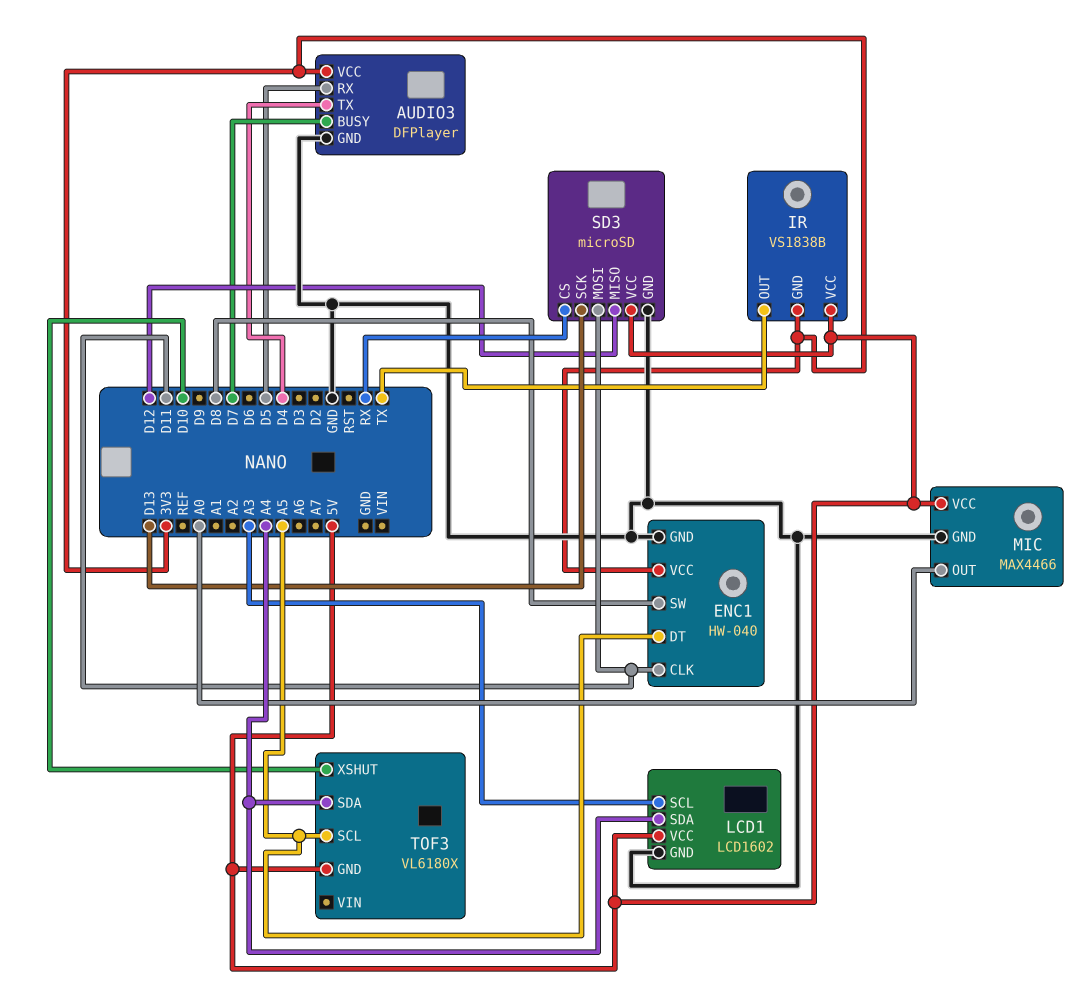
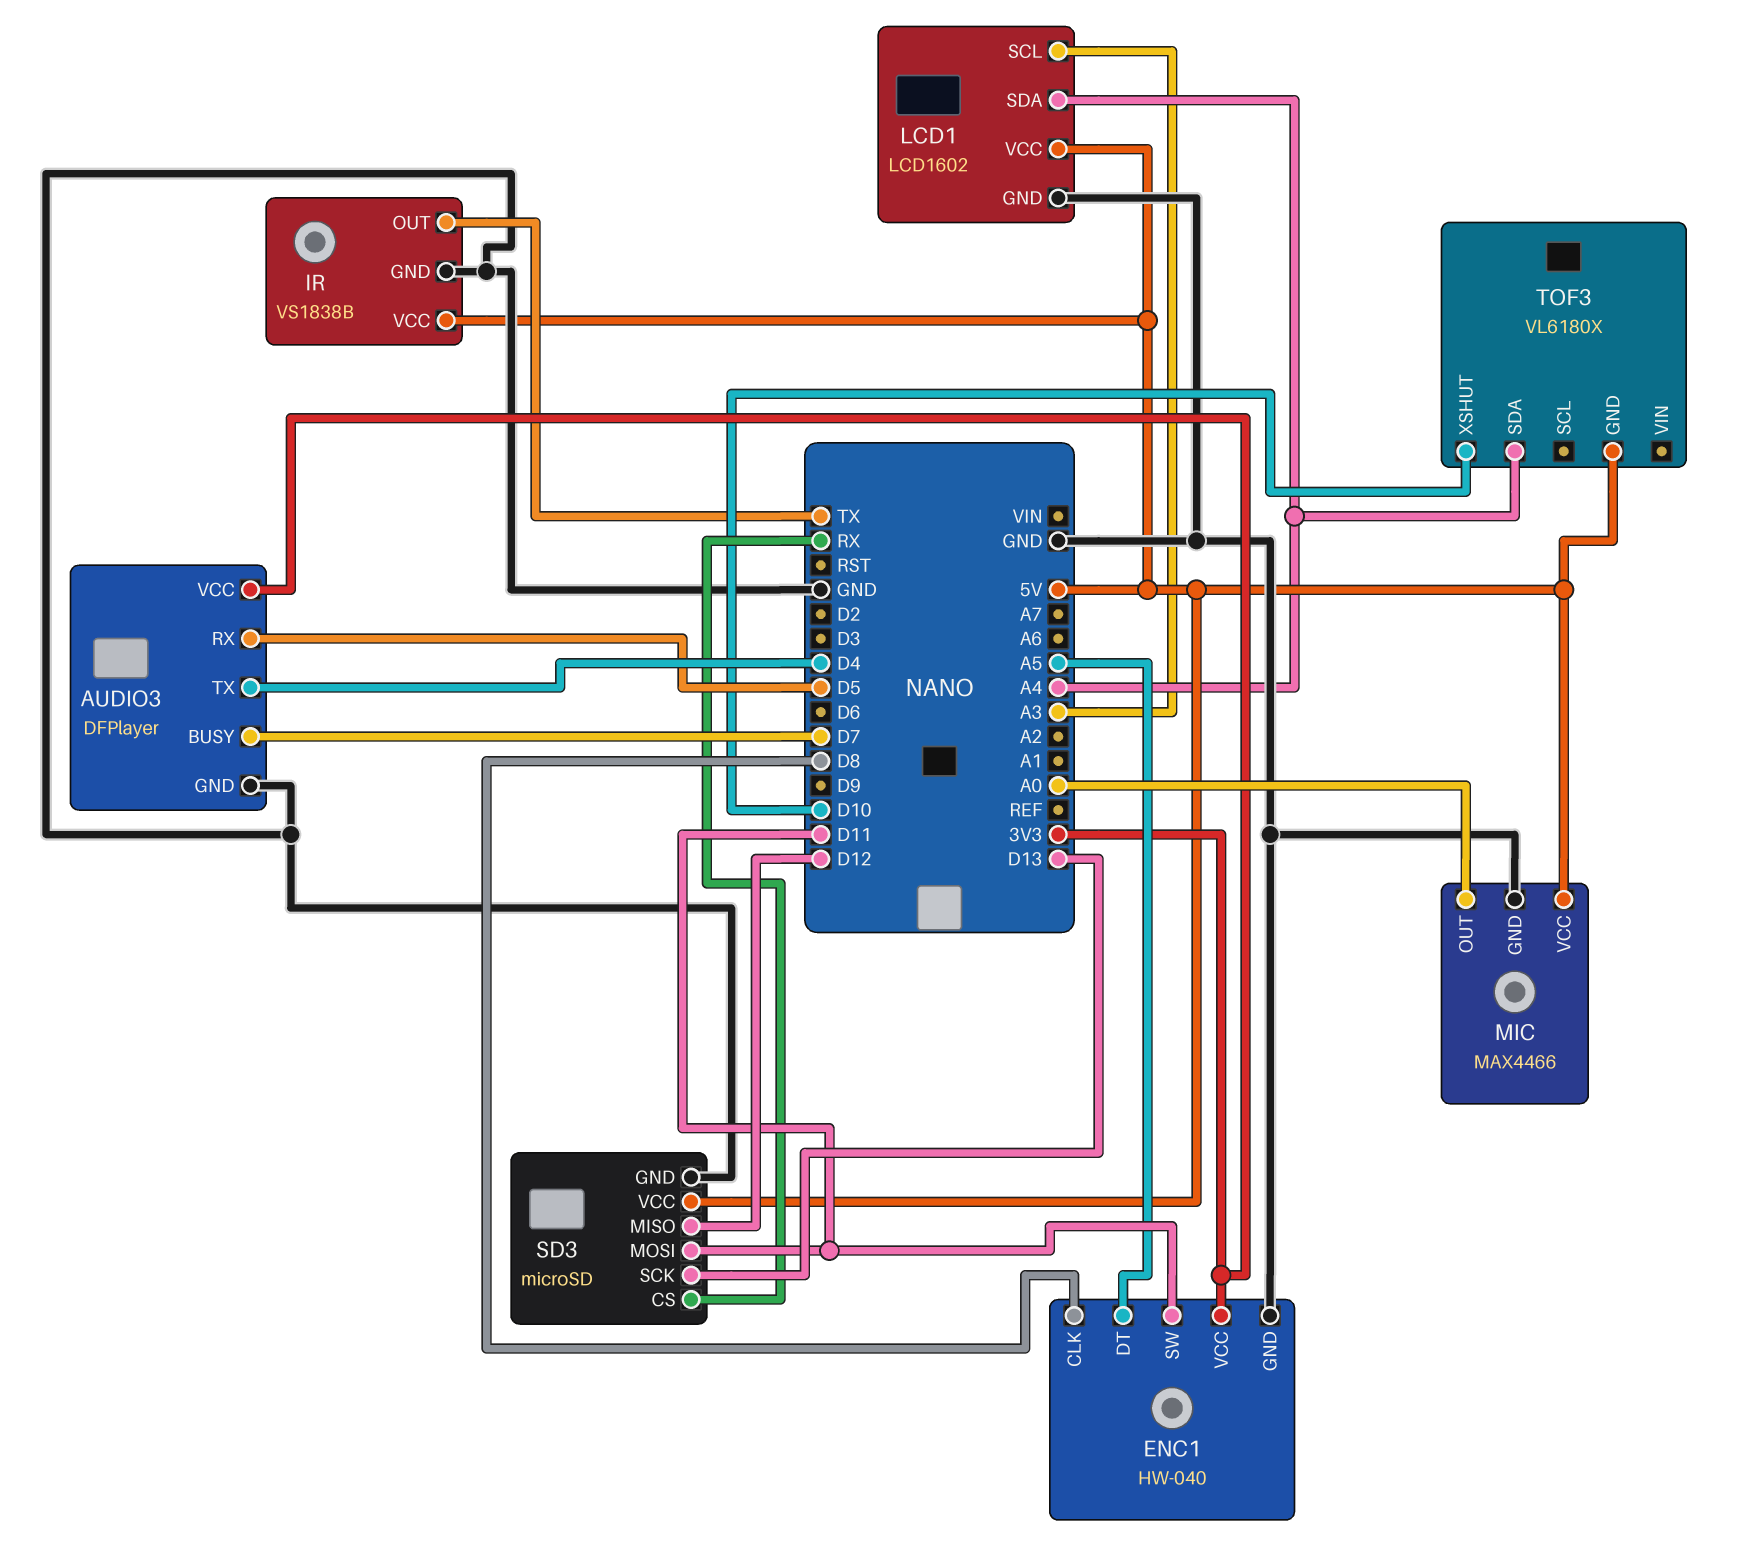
ENC1 pin CLK: D11 -> D8
ENC1 pin SW: D8 -> D11
IR pin GND: 3V3 -> GND
TOF3 pin SCL: A5 -> none

